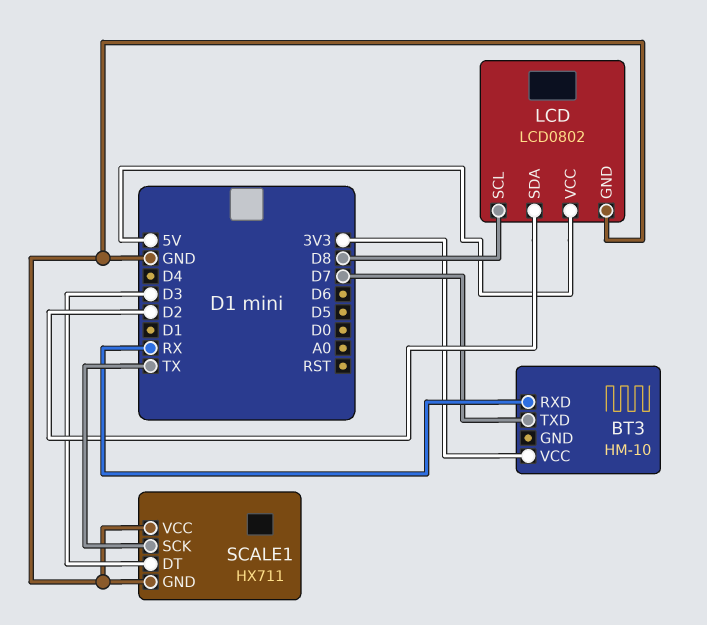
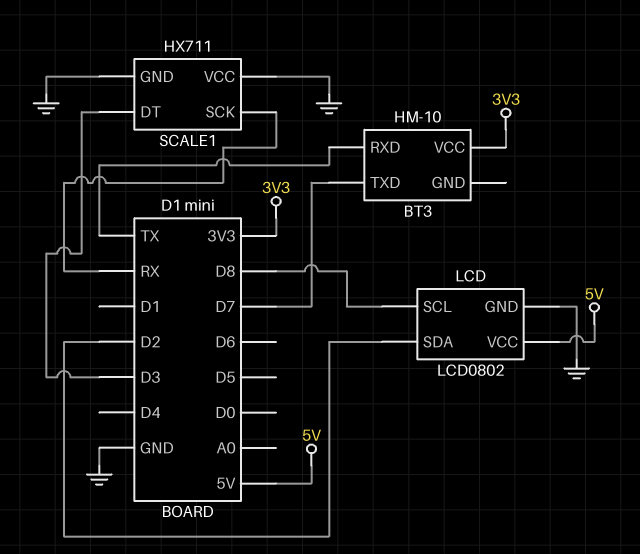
BT3 pin RXD: RX -> TX
SCALE1 pin SCK: TX -> RX

